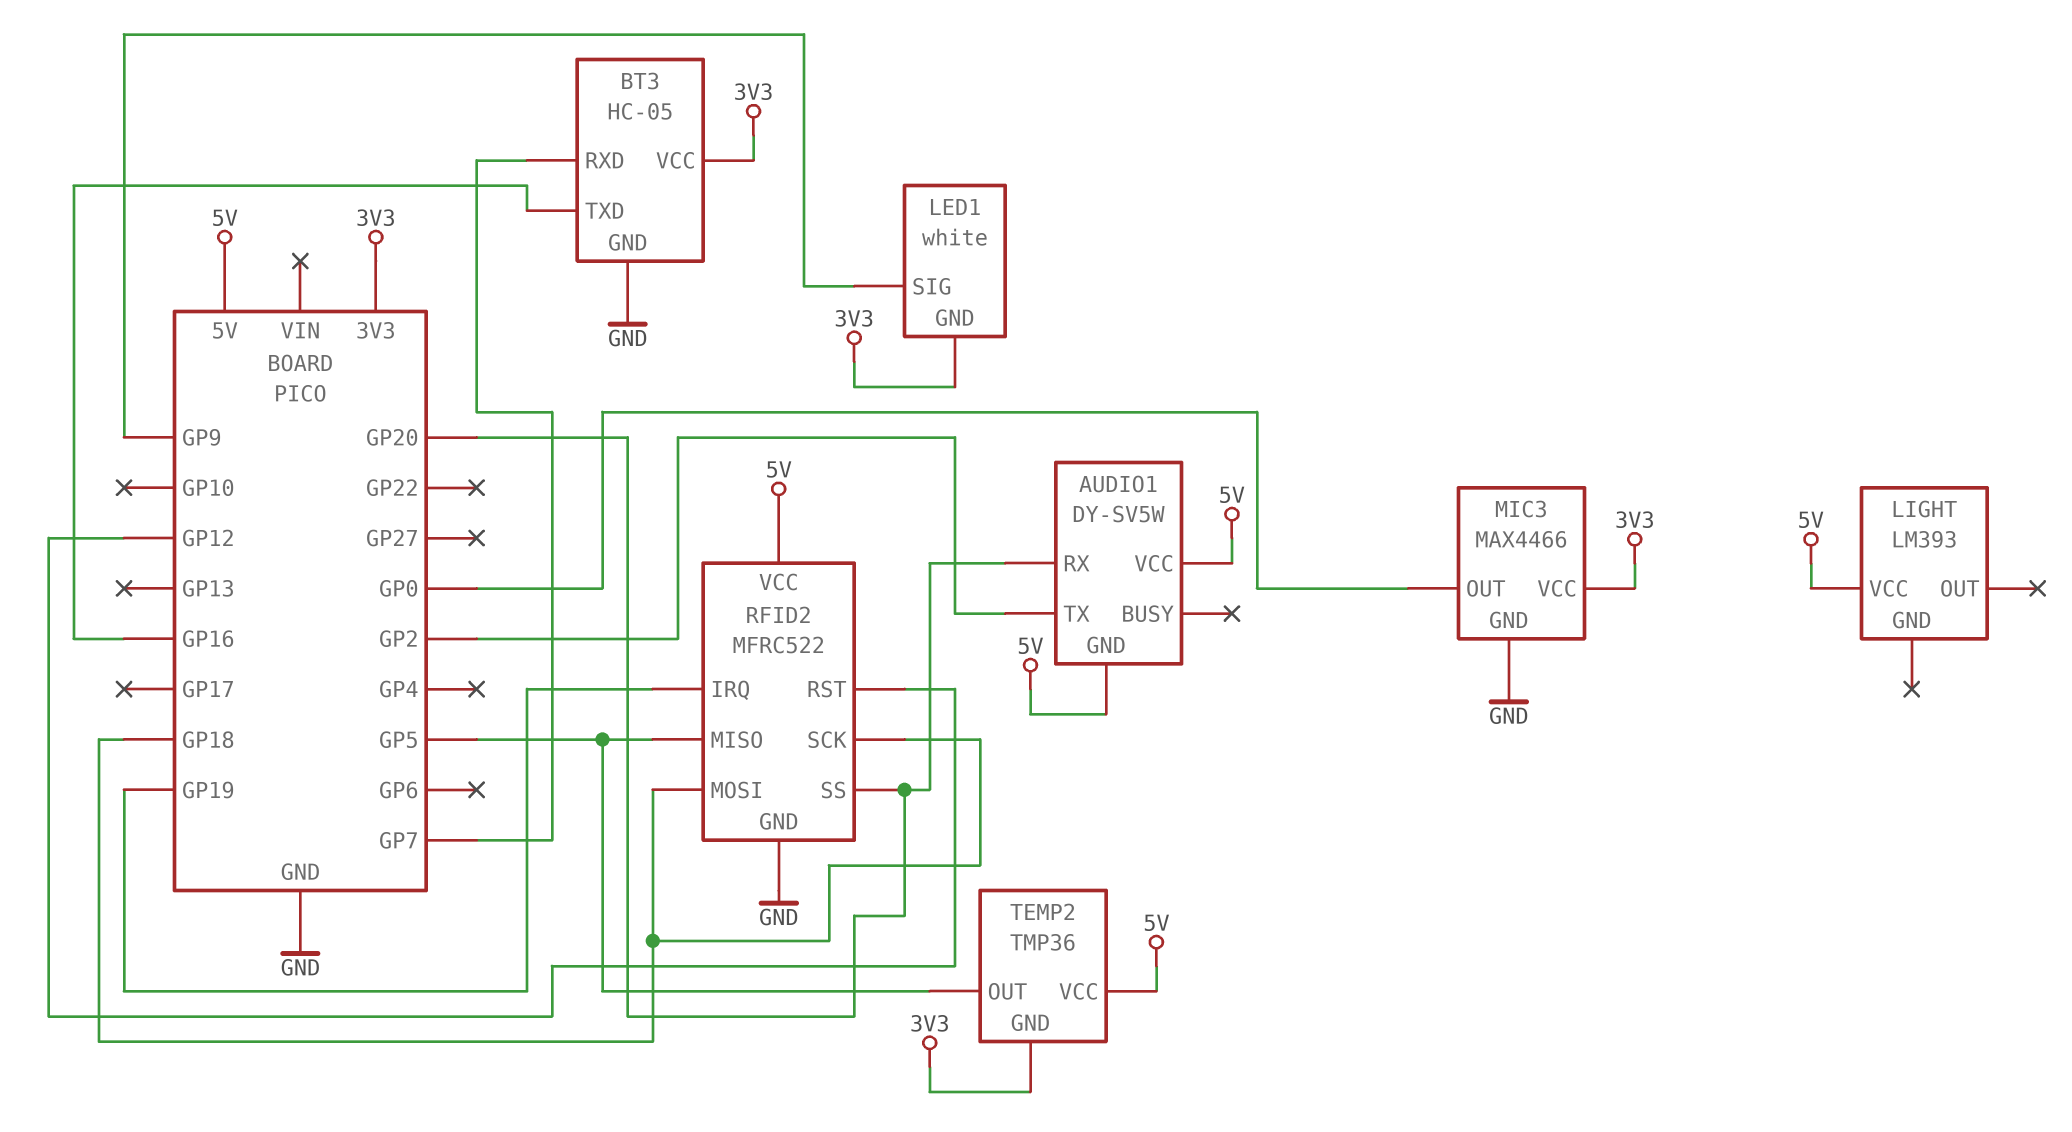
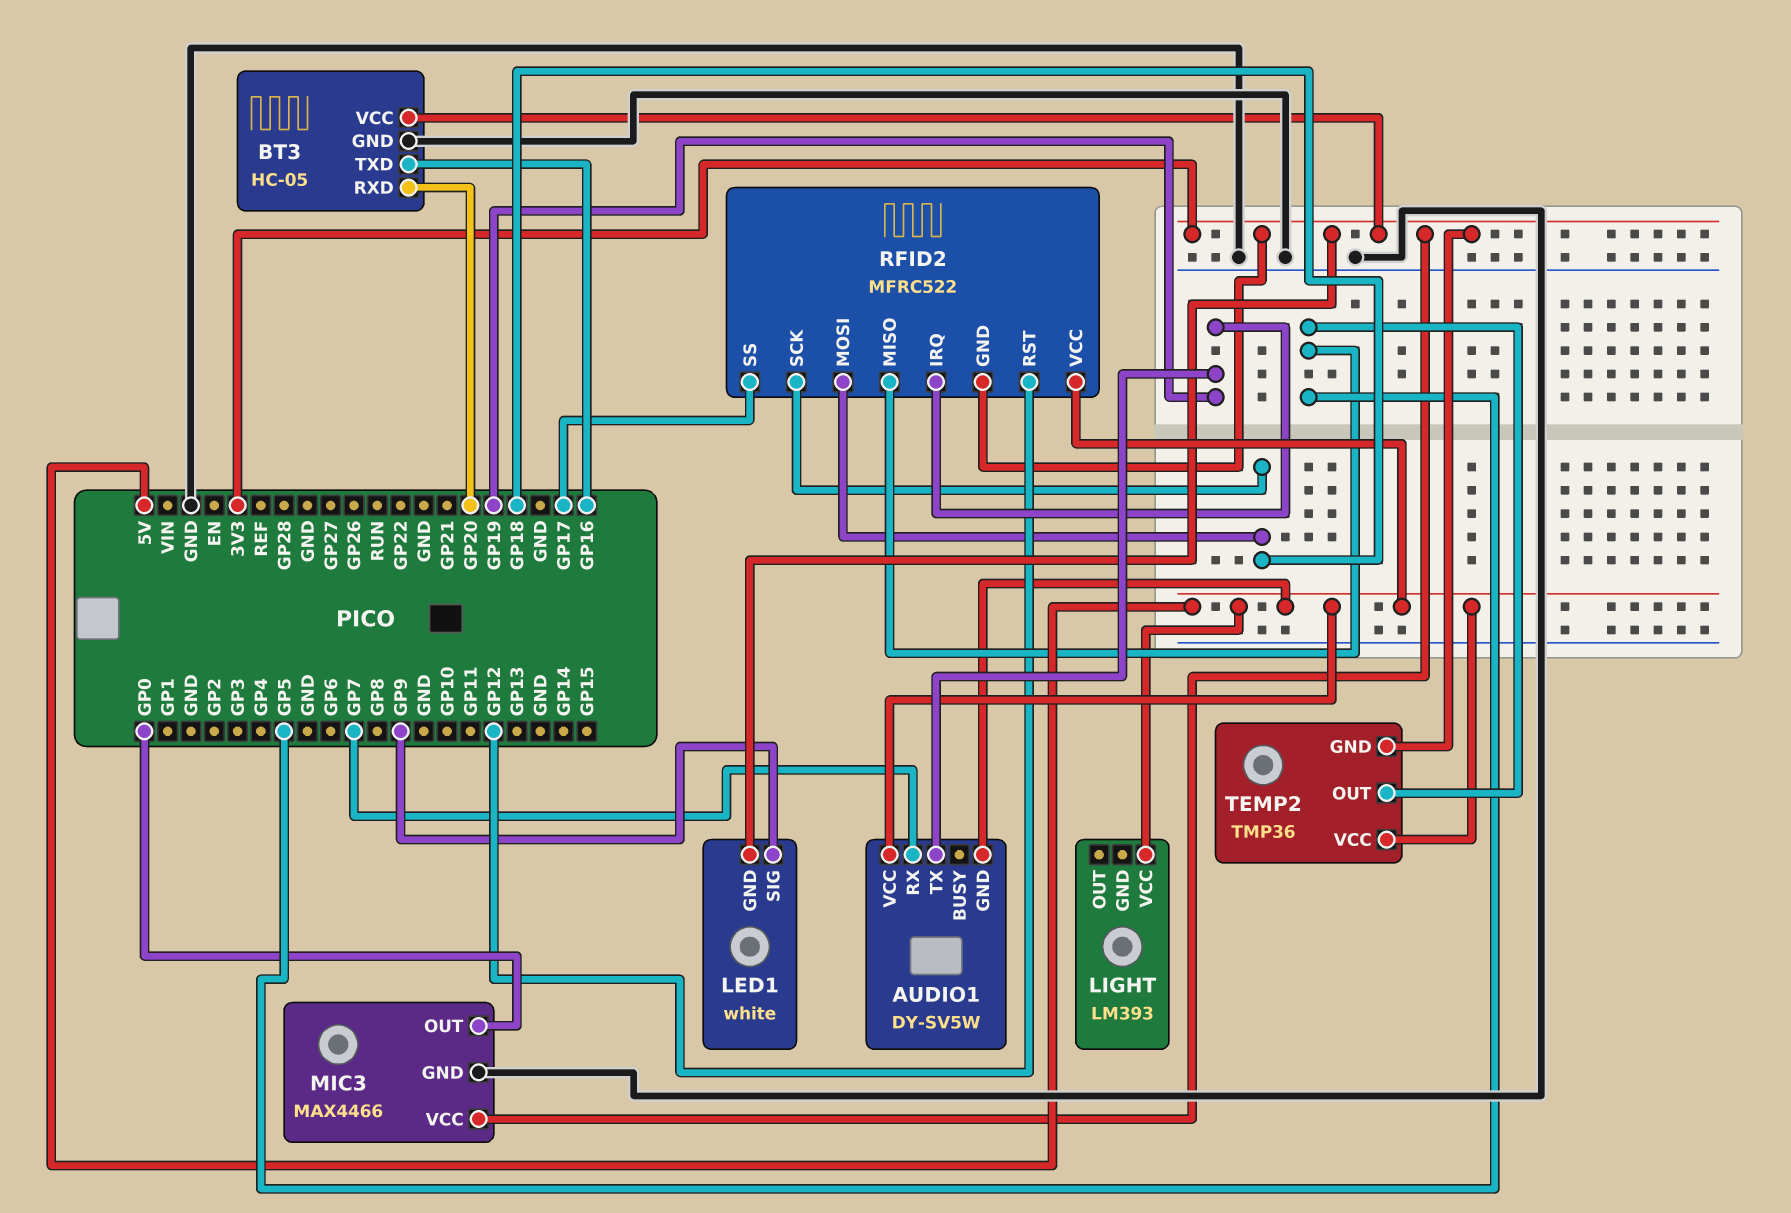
AUDIO1 pin RX: GP20 -> GP7
AUDIO1 pin TX: GP2 -> GP19
BT3 pin RXD: GP7 -> GP20
RFID2 pin GND: GND -> 3V3
RFID2 pin SS: GP20 -> GP17

